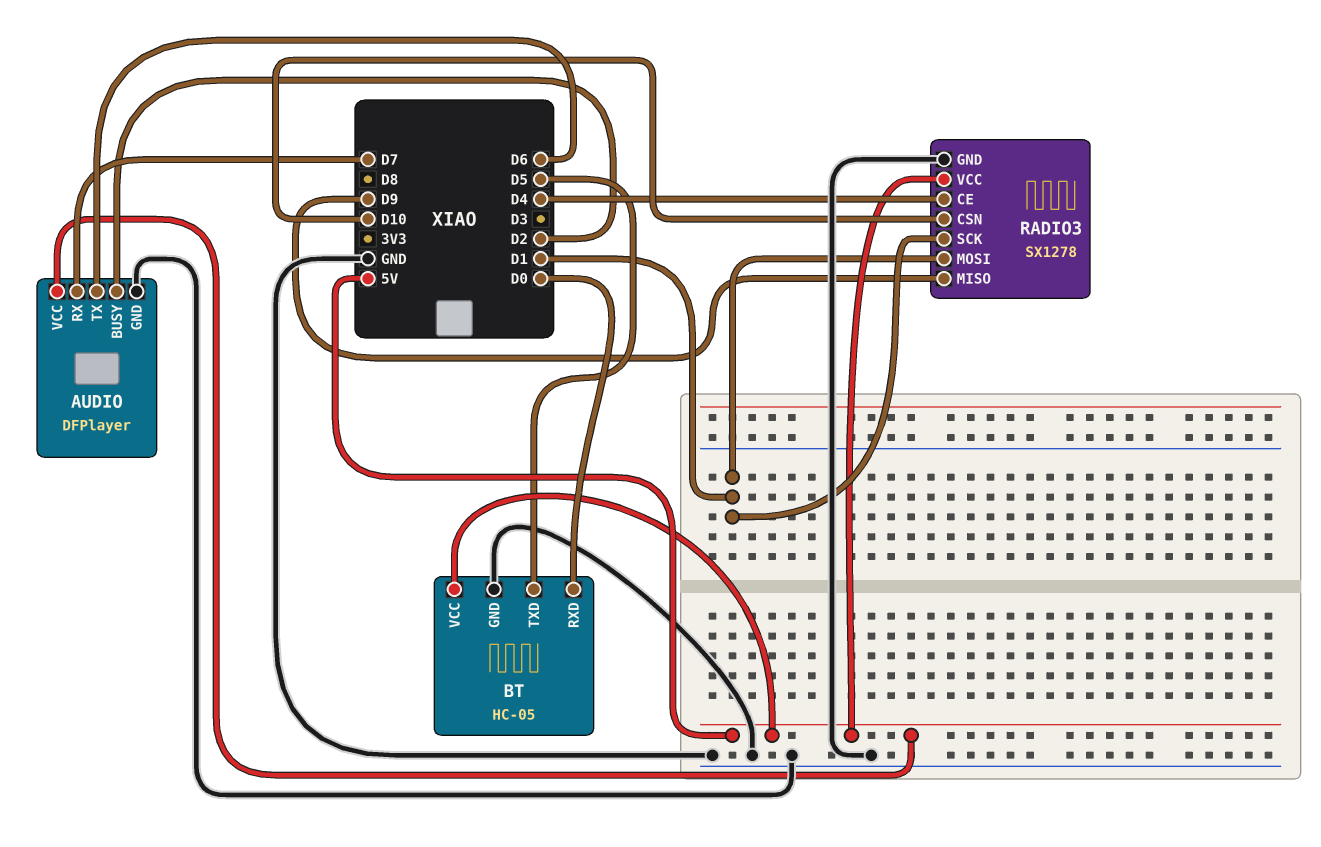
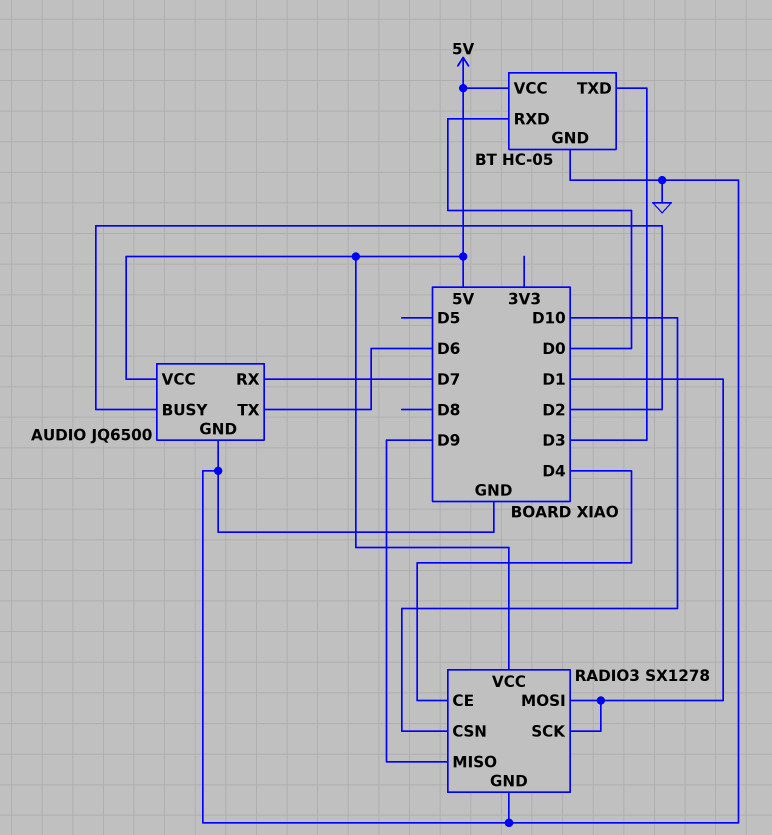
AUDIO: DFPlayer -> JQ6500
BT pin TXD: D5 -> D3

